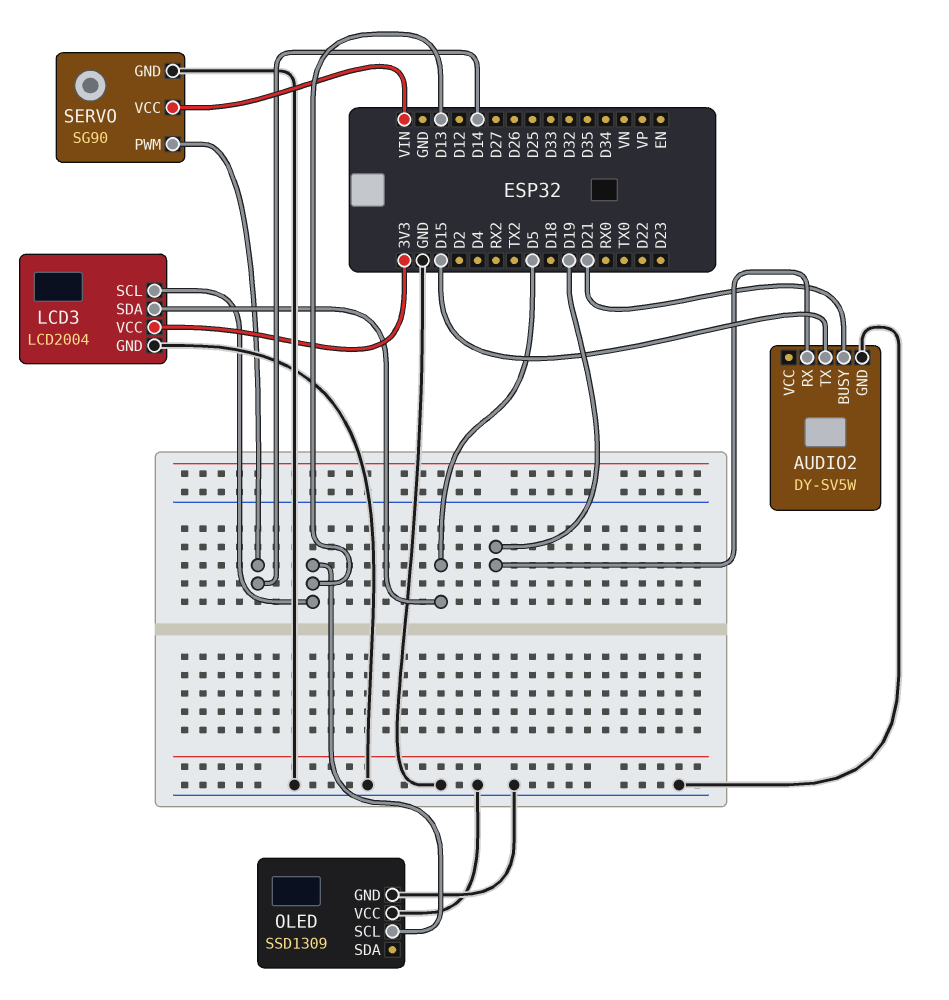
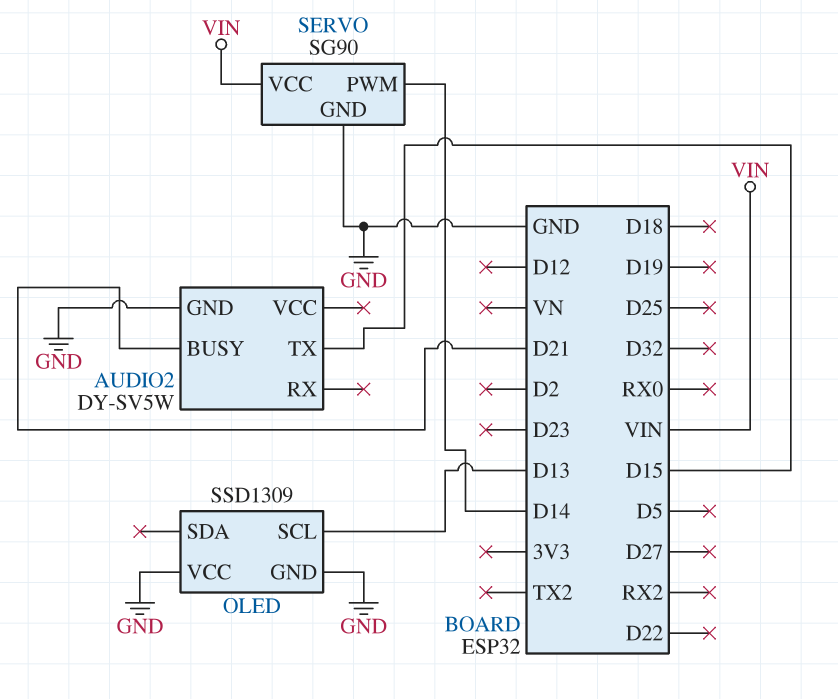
AUDIO2 pin RX: D19 -> none
LCD3: LCD2004 -> none
LCD3 pin GND: GND -> none
LCD3 pin SCL: D13 -> none
LCD3 pin SDA: D5 -> none
LCD3 pin VCC: 3V3 -> none

